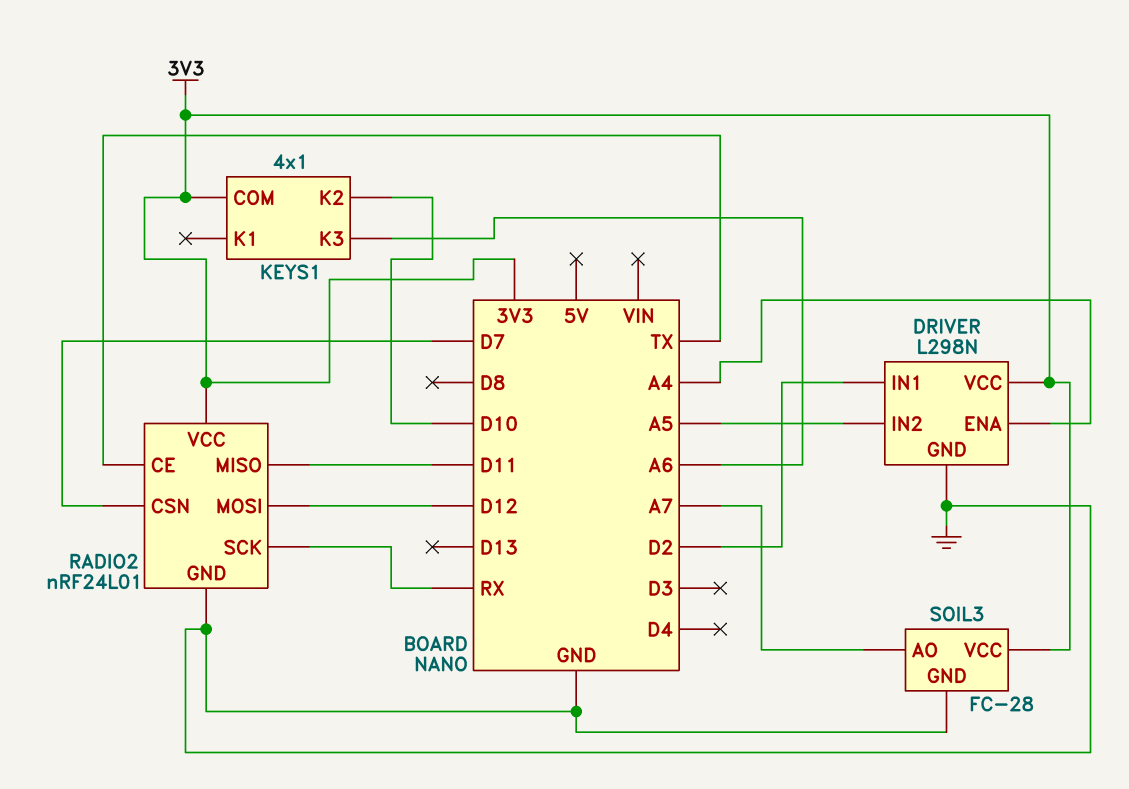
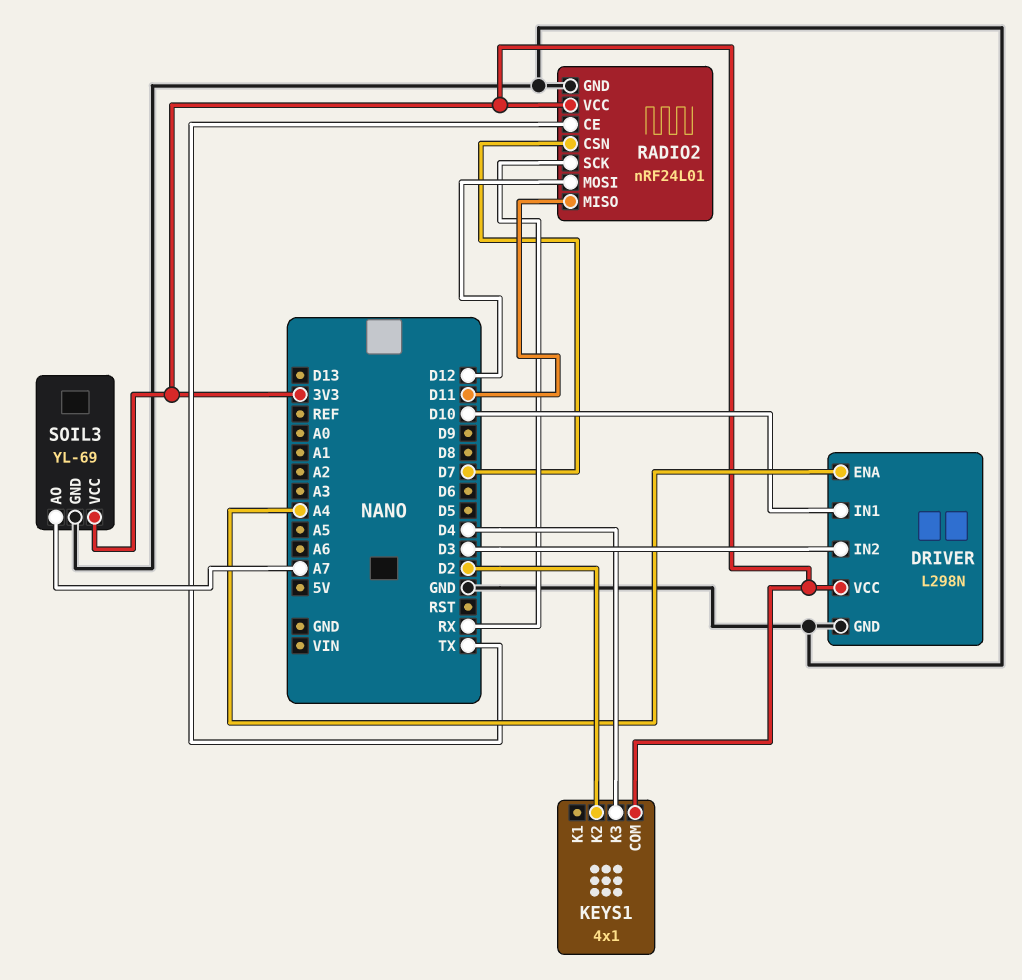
DRIVER pin IN1: D2 -> D10
DRIVER pin IN2: A5 -> D3
KEYS1 pin K2: D10 -> D2
KEYS1 pin K3: A6 -> D4
SOIL3: FC-28 -> YL-69

